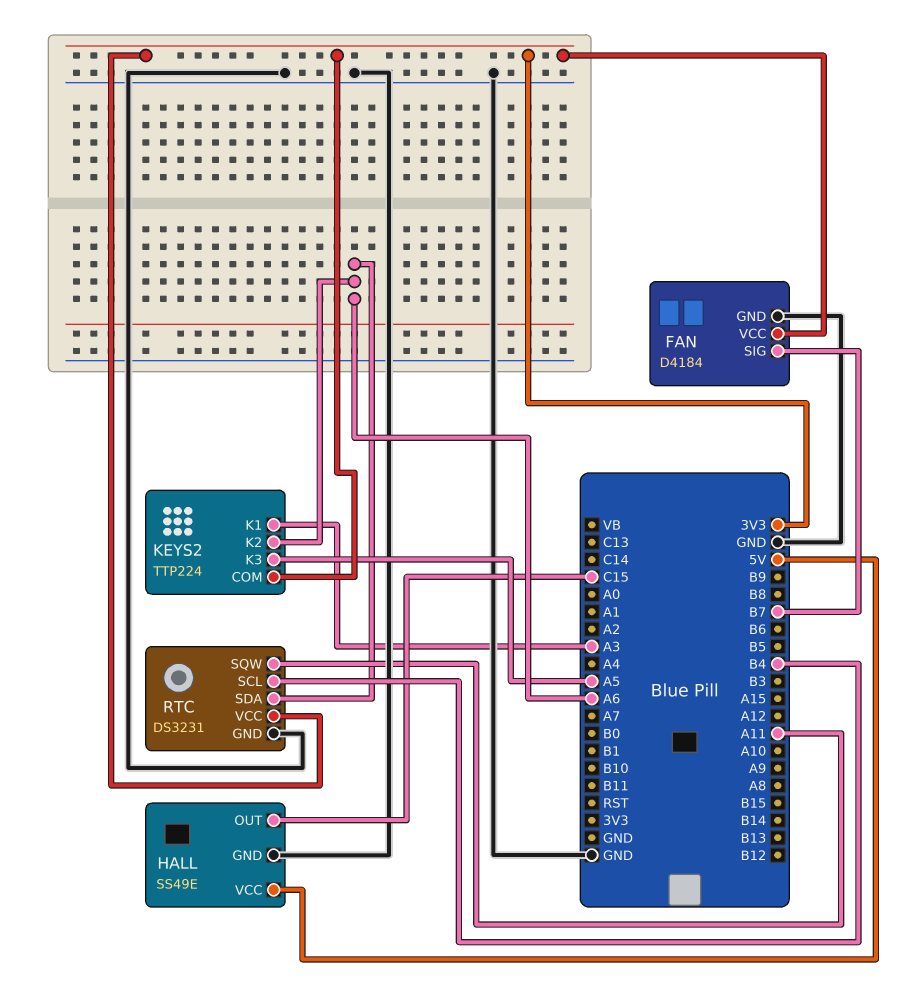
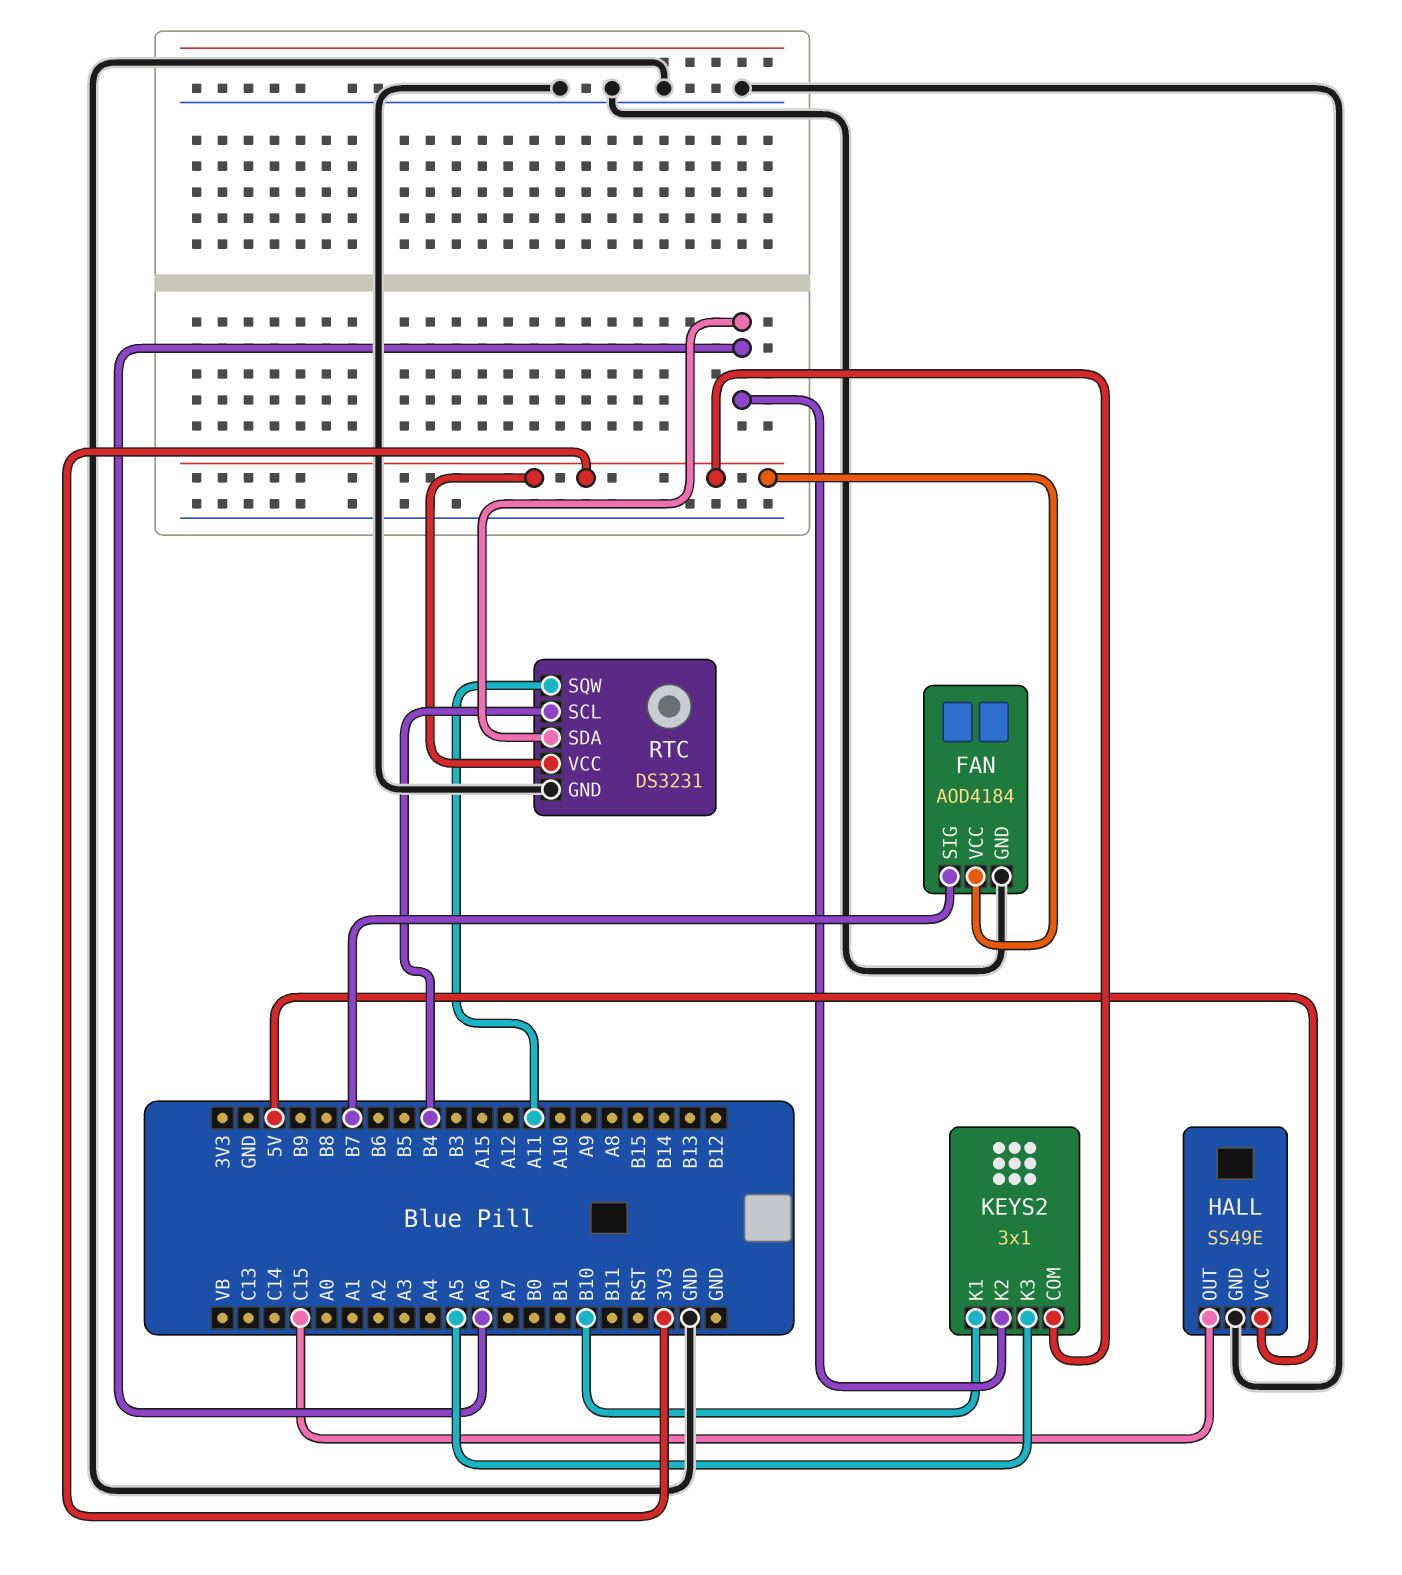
FAN: D4184 -> AOD4184
KEYS2: TTP224 -> 3x1
KEYS2 pin K1: A3 -> B10

